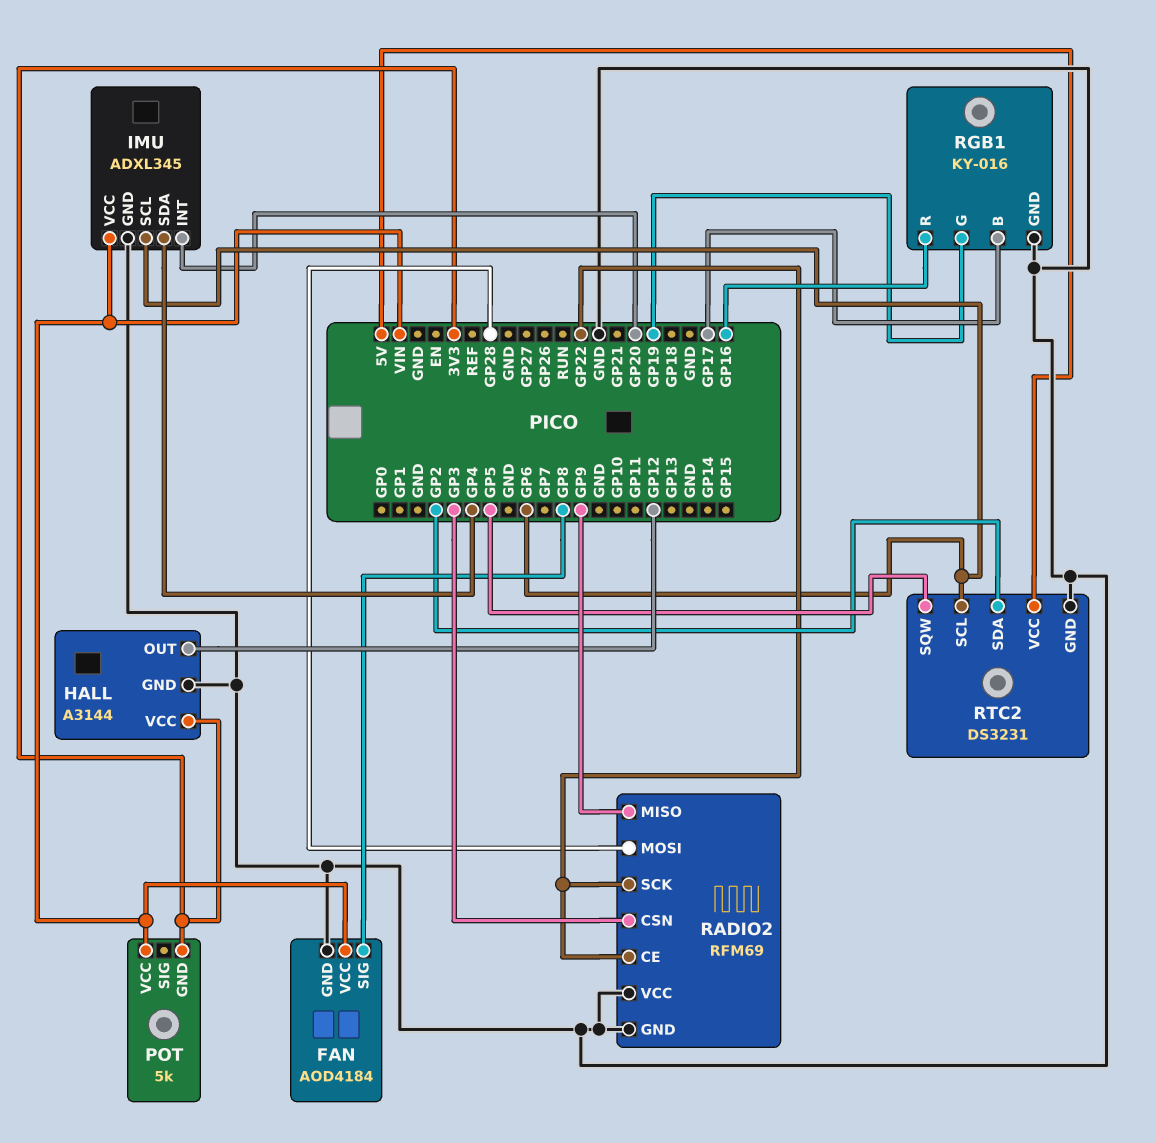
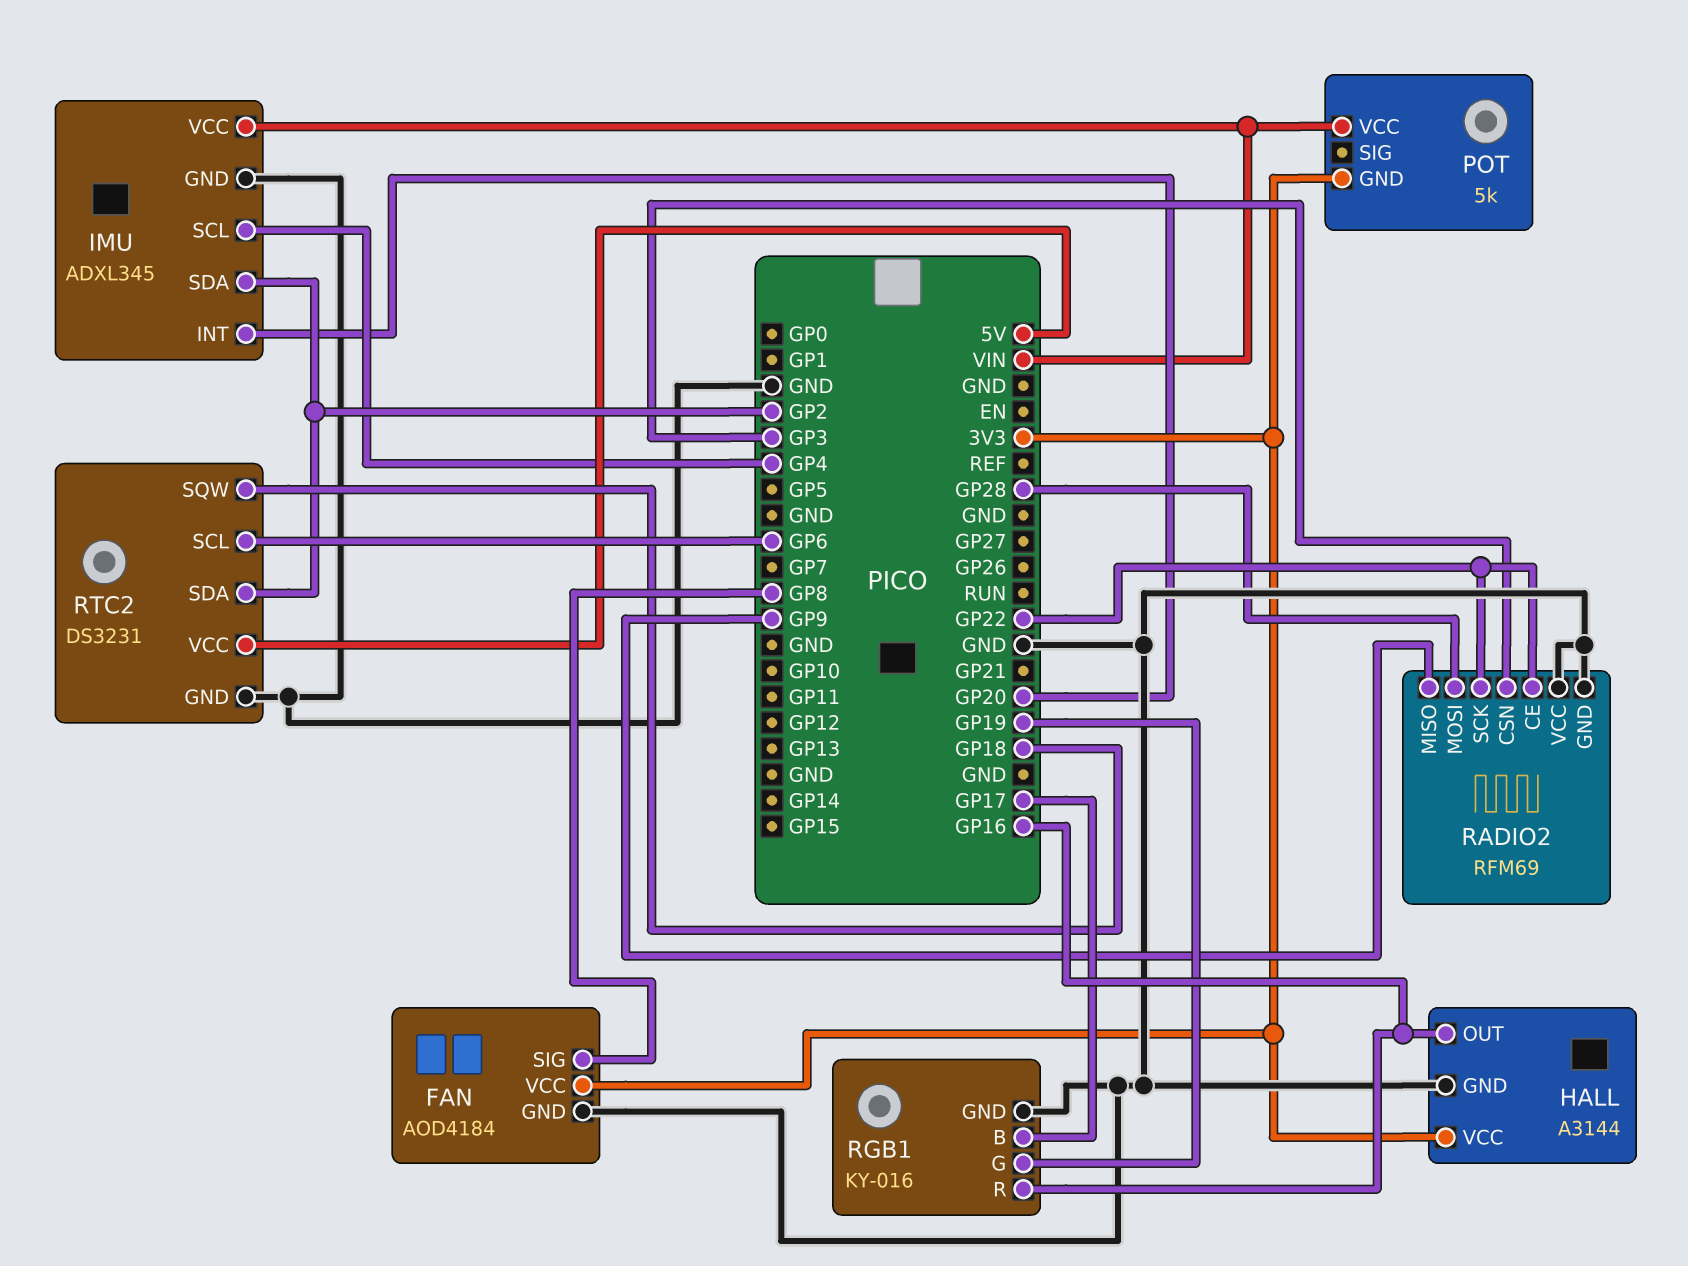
FAN pin VCC: VIN -> 3V3
HALL pin OUT: GP12 -> GP16
IMU pin SCL: GP6 -> GP4
IMU pin SDA: GP4 -> GP2
RTC2 pin SQW: GP5 -> GP18

